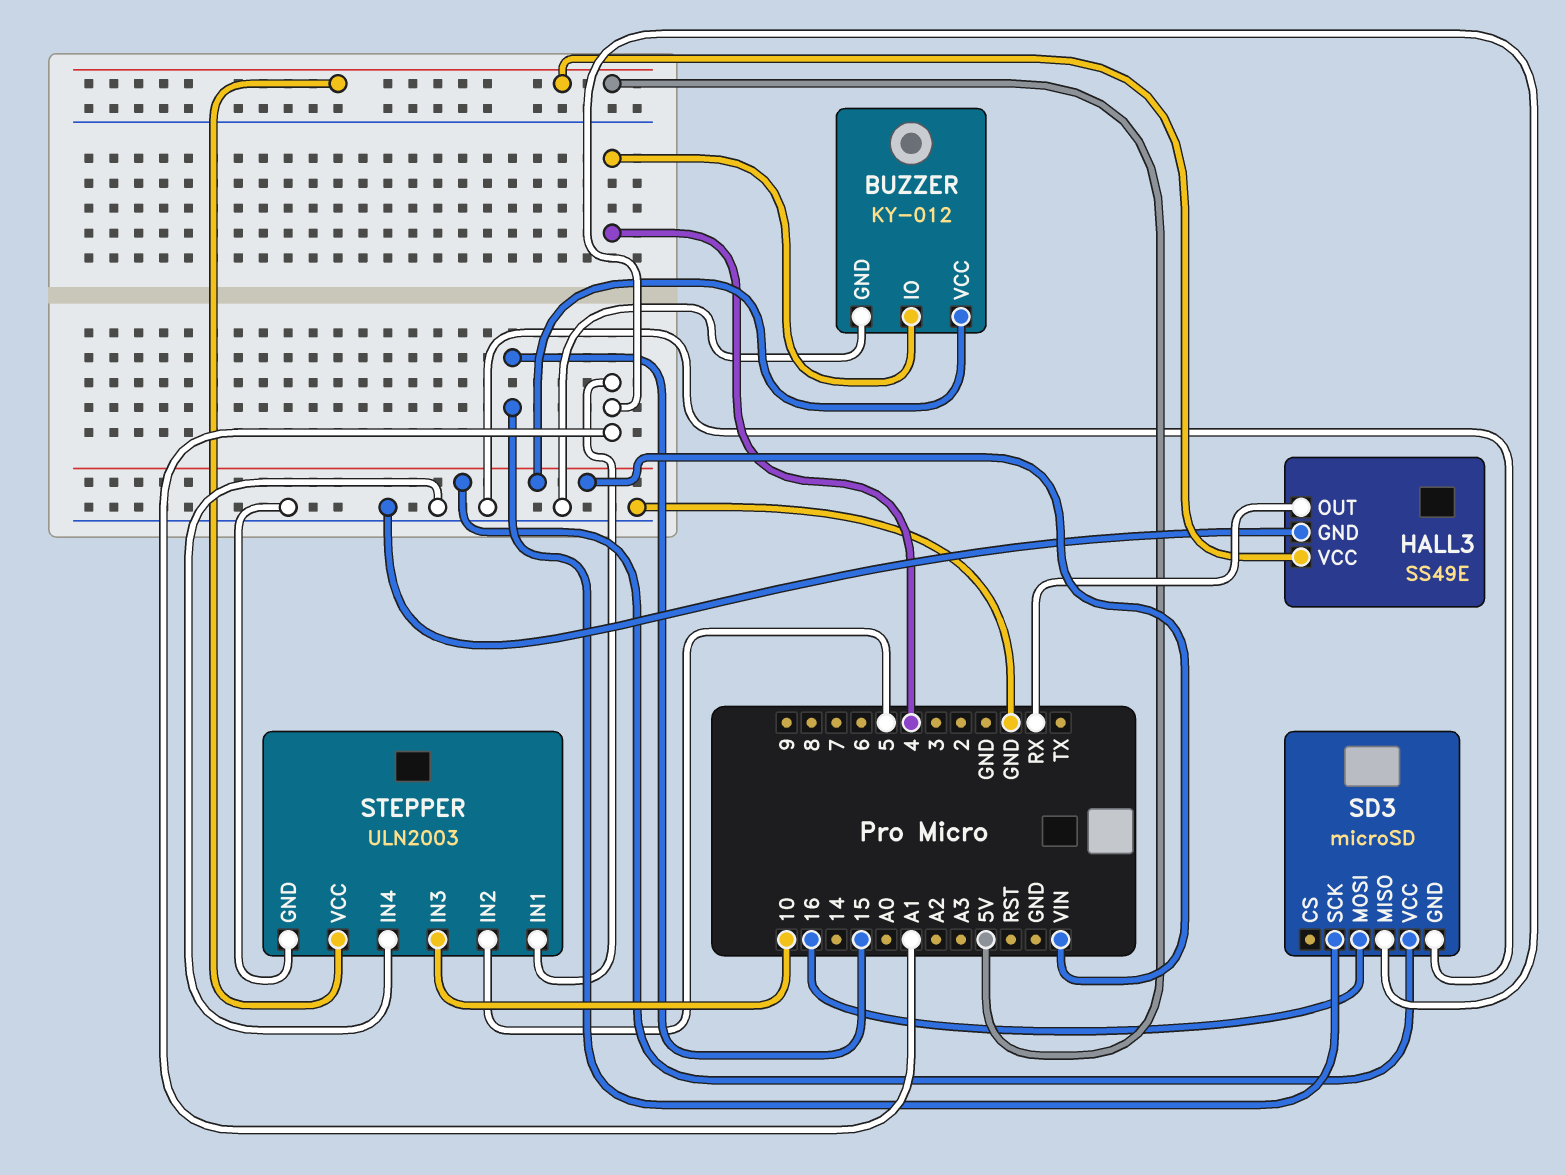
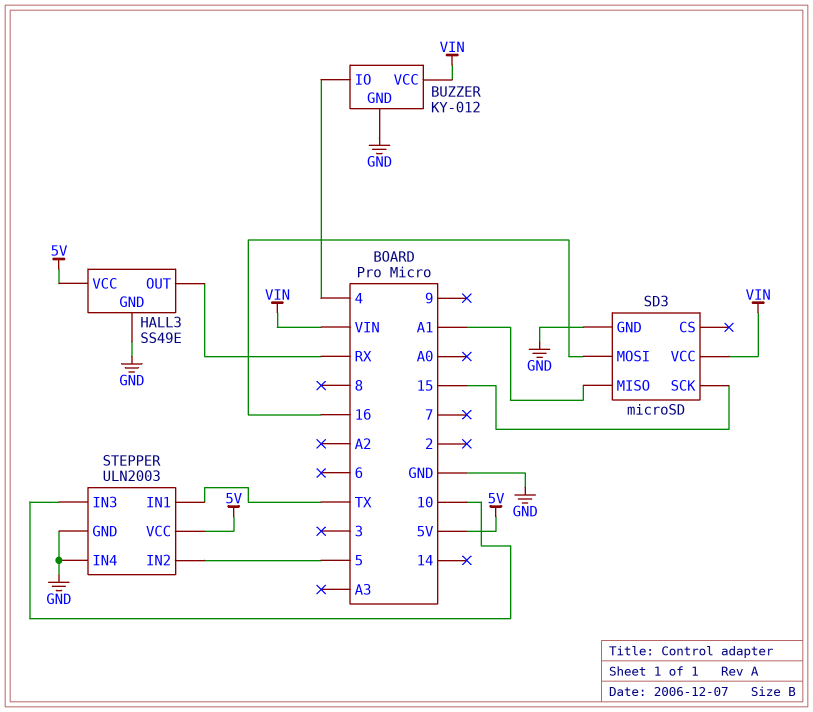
STEPPER pin IN1: A1 -> TX

